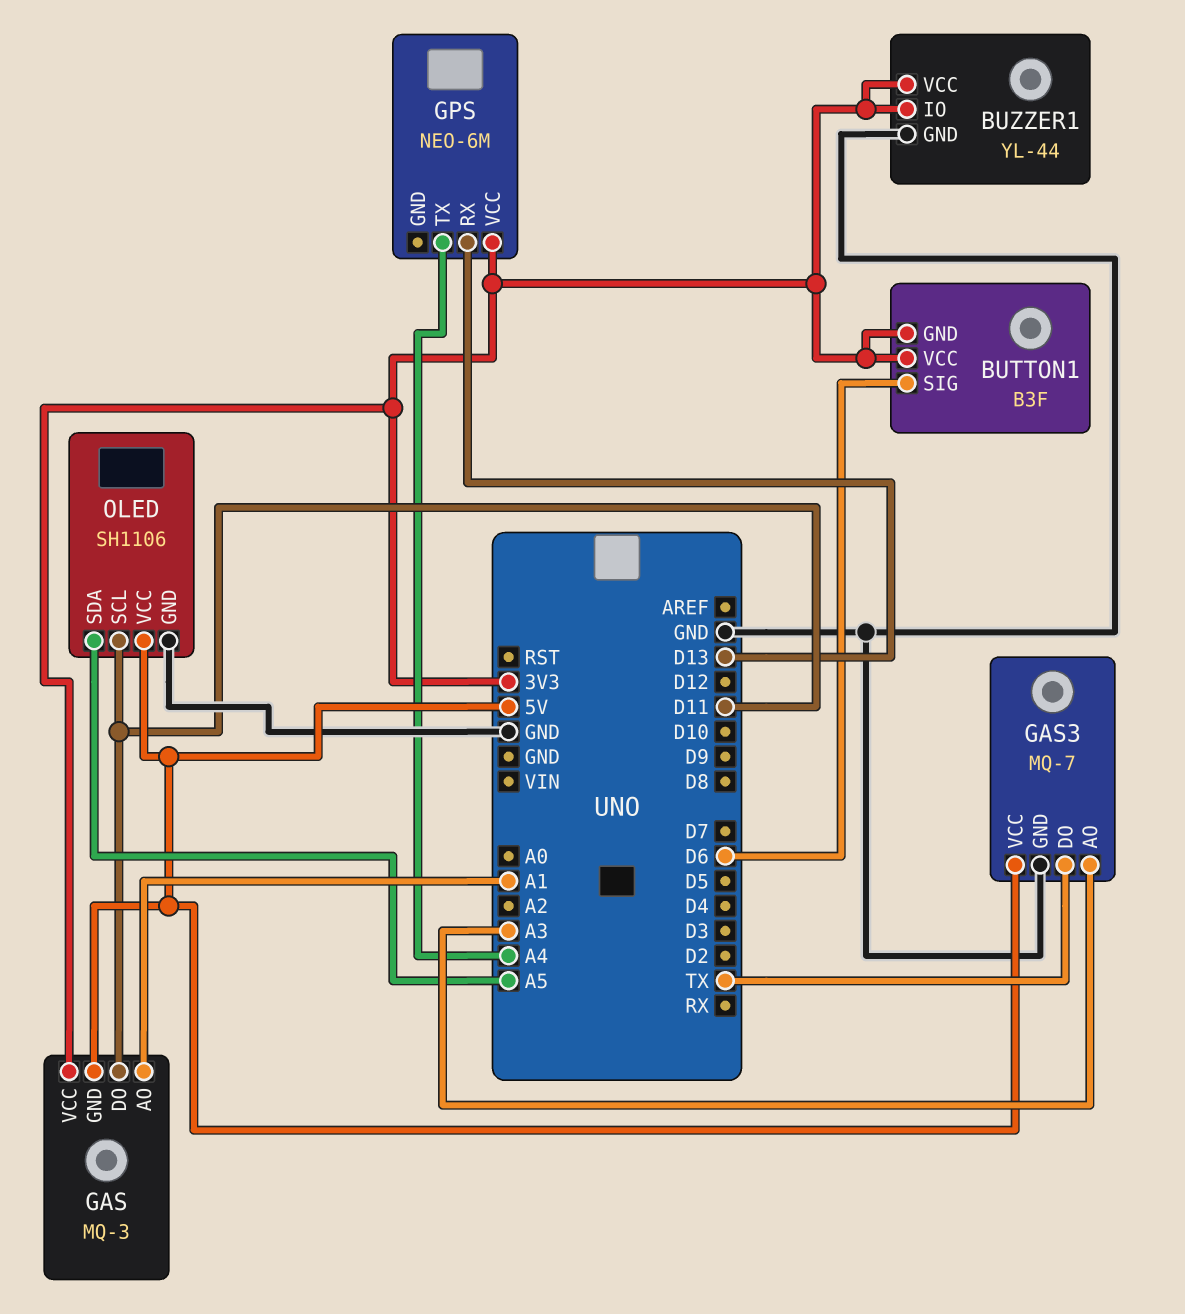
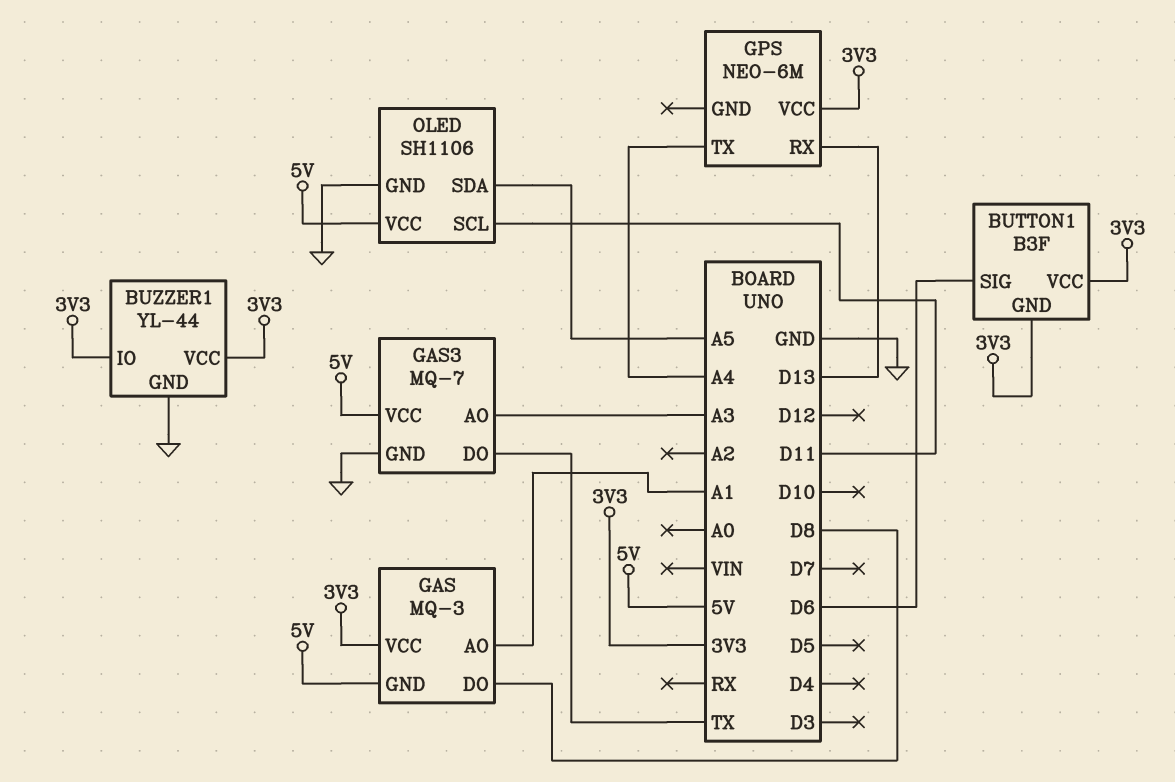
GAS pin DO: D11 -> D8

